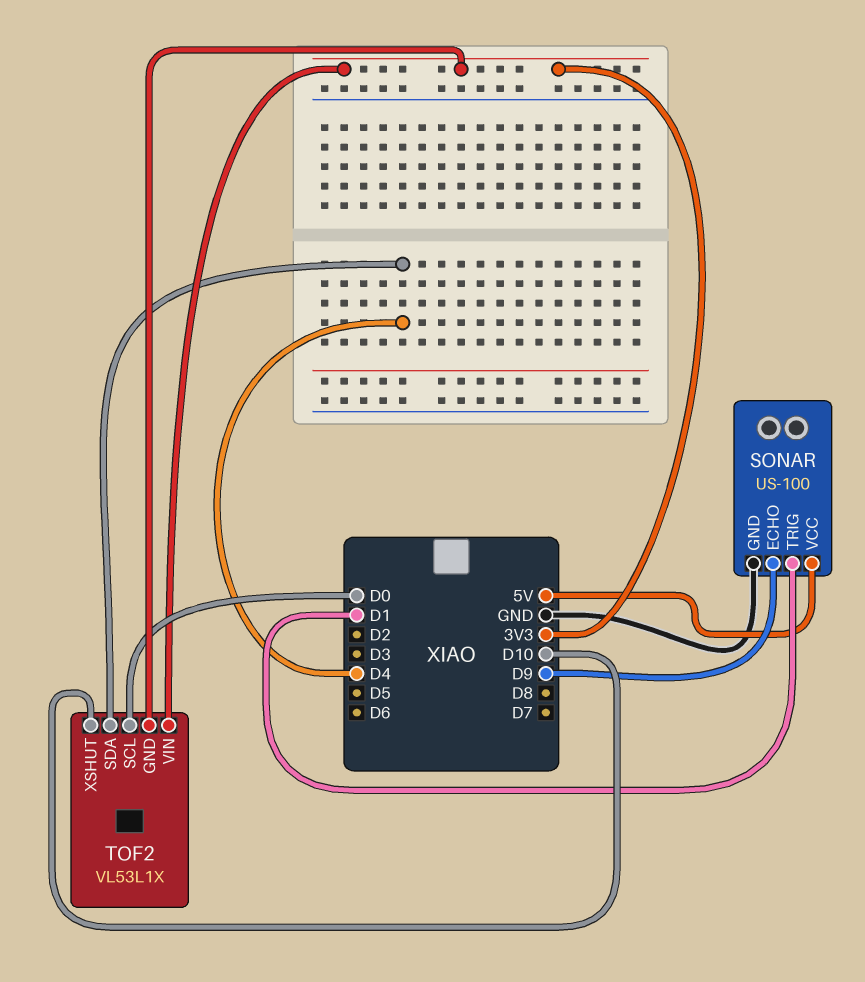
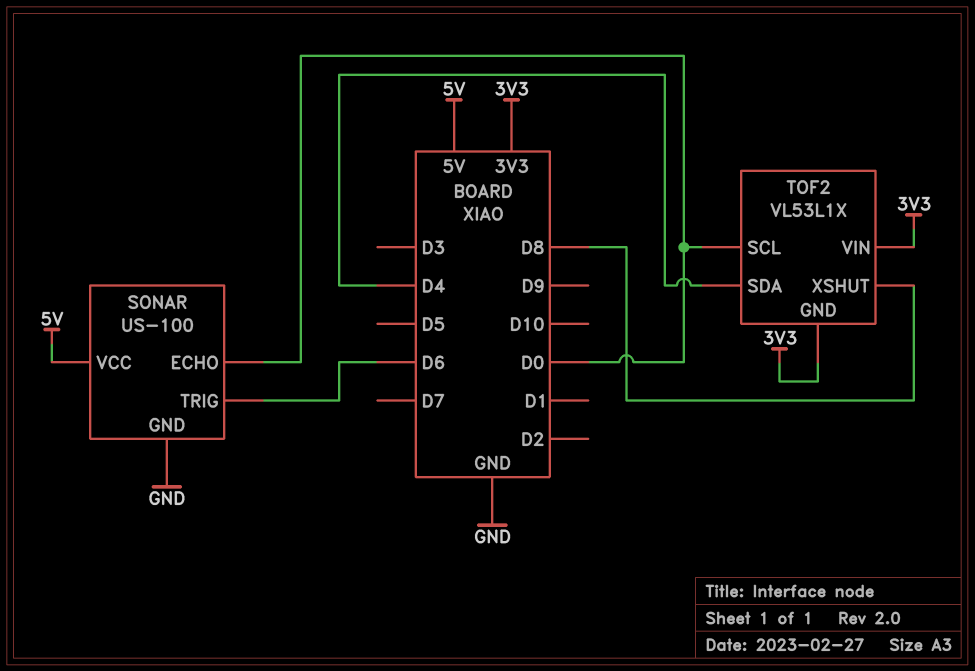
SONAR pin ECHO: D9 -> D0
SONAR pin TRIG: D1 -> D6
TOF2 pin XSHUT: D10 -> D8

